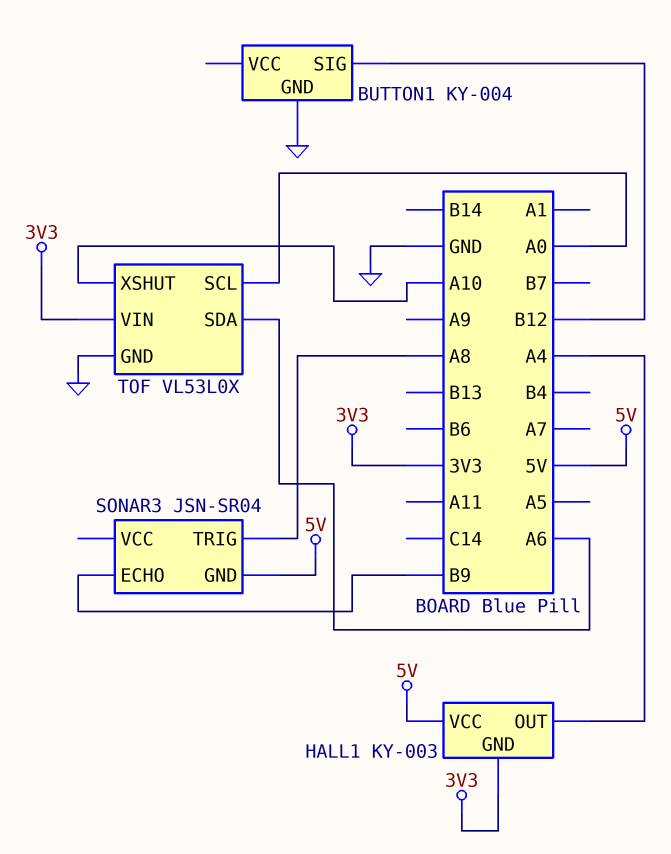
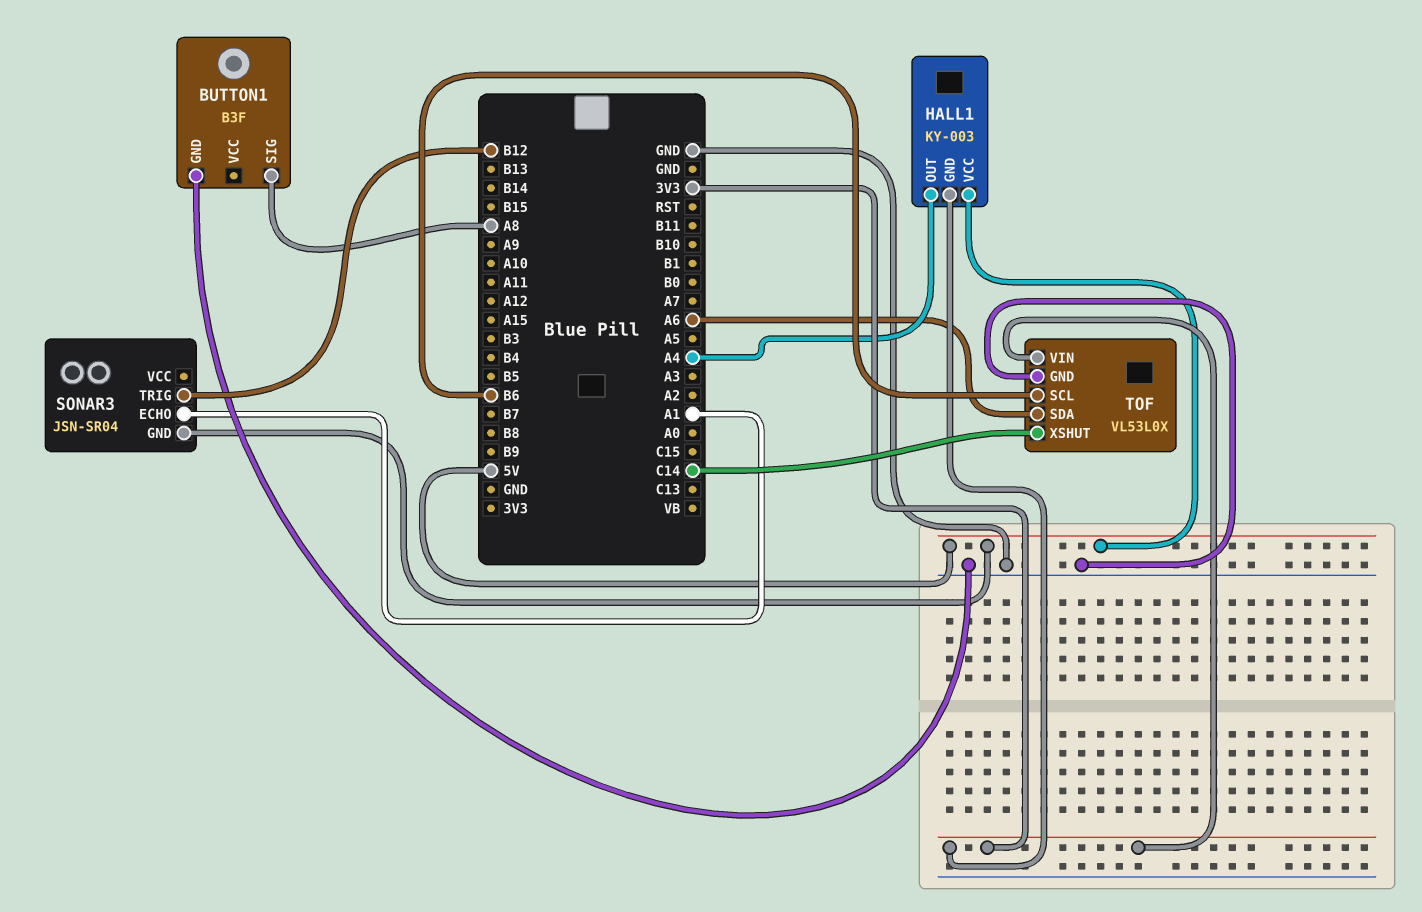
BUTTON1: KY-004 -> B3F
BUTTON1 pin SIG: B12 -> A8
SONAR3 pin ECHO: B9 -> A1
SONAR3 pin TRIG: A8 -> B12
TOF pin SCL: A0 -> B6
TOF pin XSHUT: A10 -> C14

